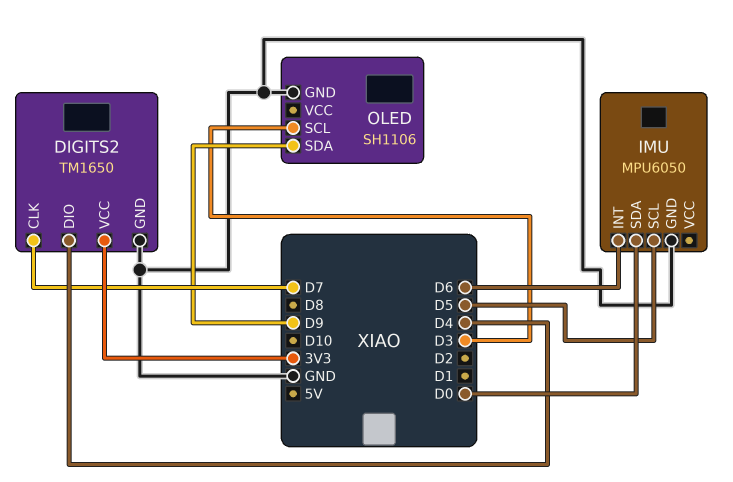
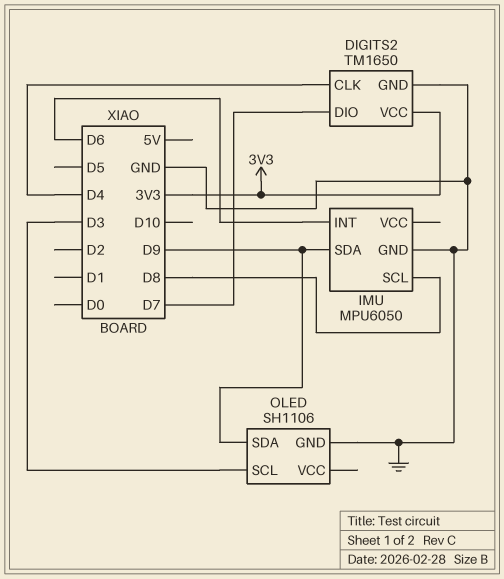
DIGITS2 pin CLK: D7 -> D4
DIGITS2 pin DIO: D4 -> D7
IMU pin SCL: D5 -> D8
IMU pin SDA: D0 -> D9

